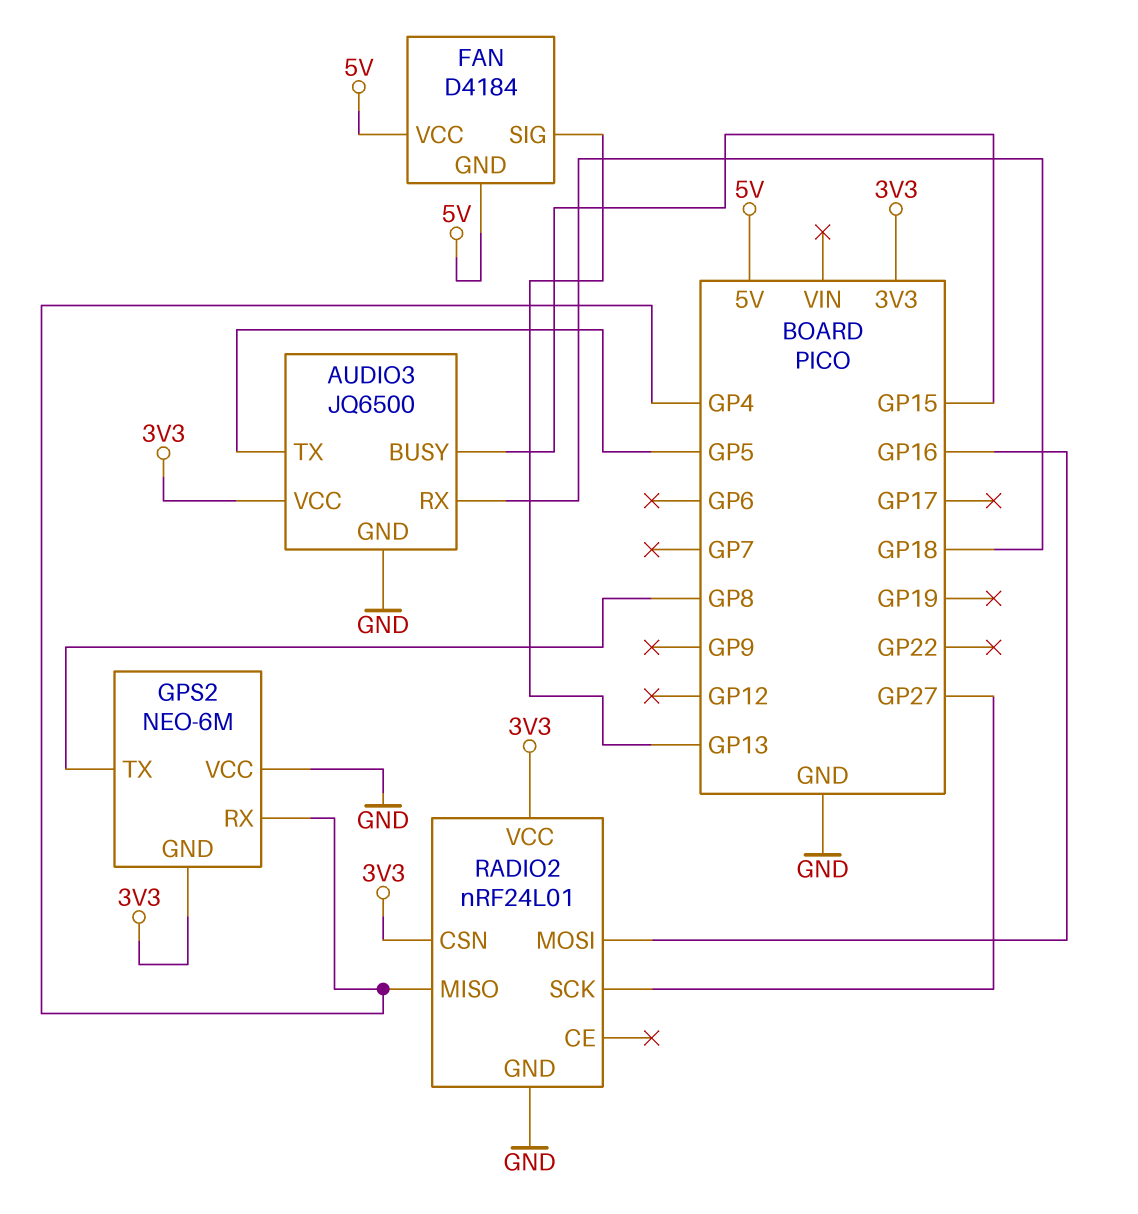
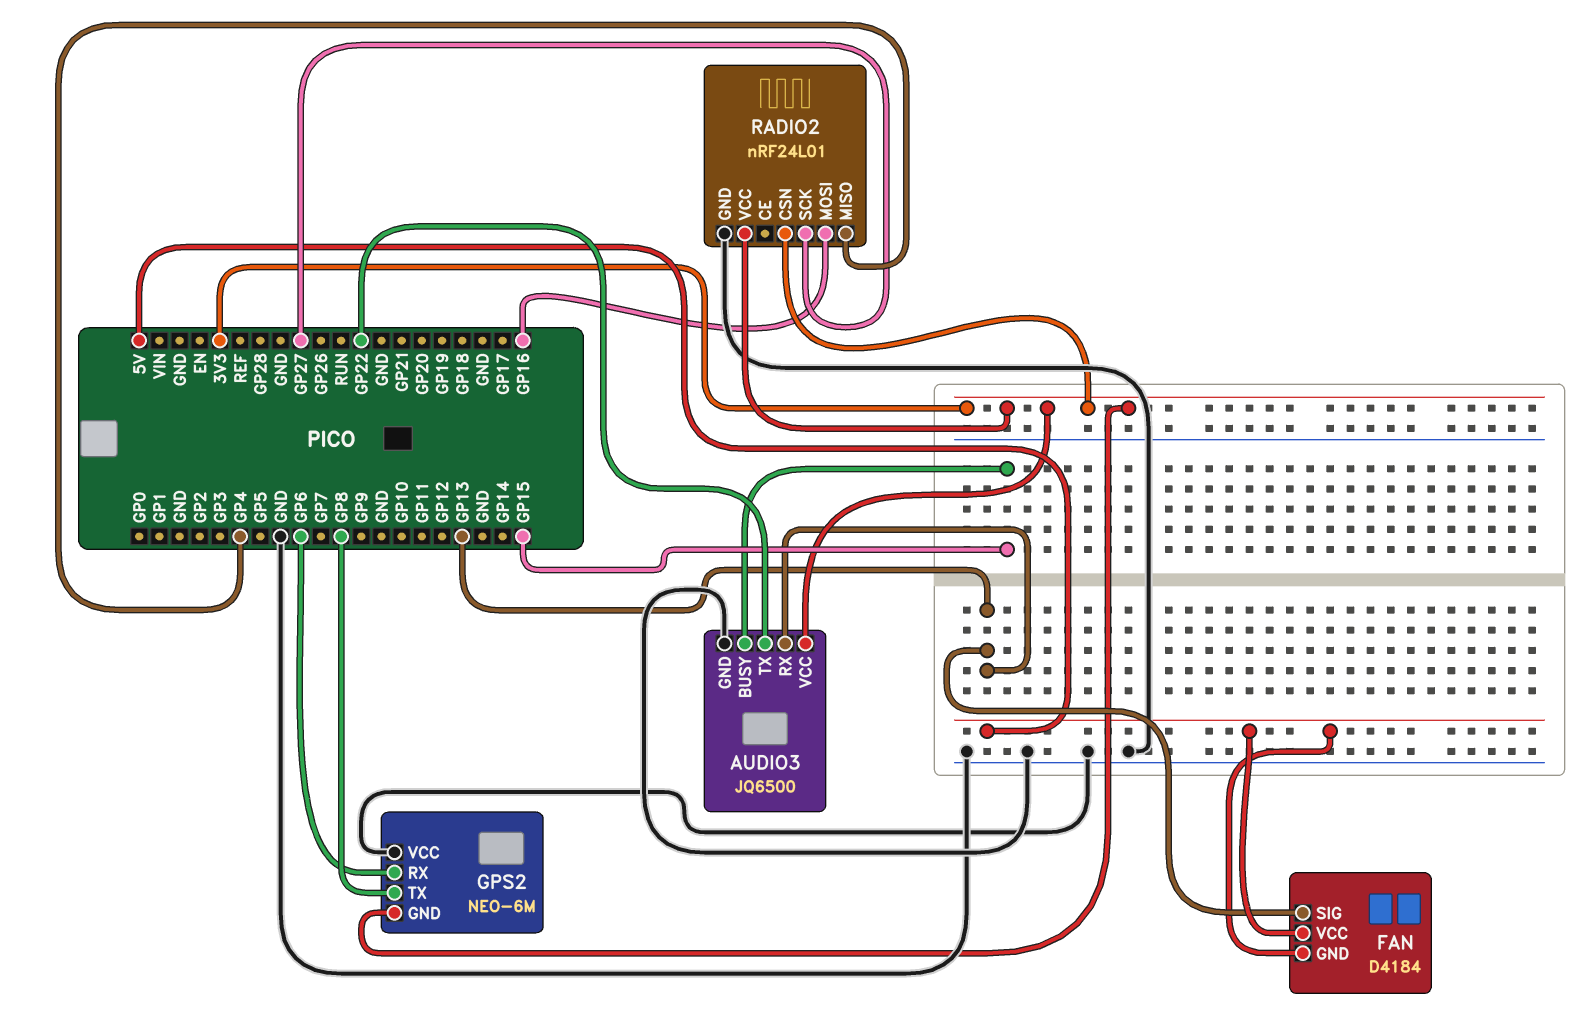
AUDIO3 pin RX: GP18 -> GP13
AUDIO3 pin TX: GP5 -> GP22
GPS2 pin RX: GP4 -> GP6

